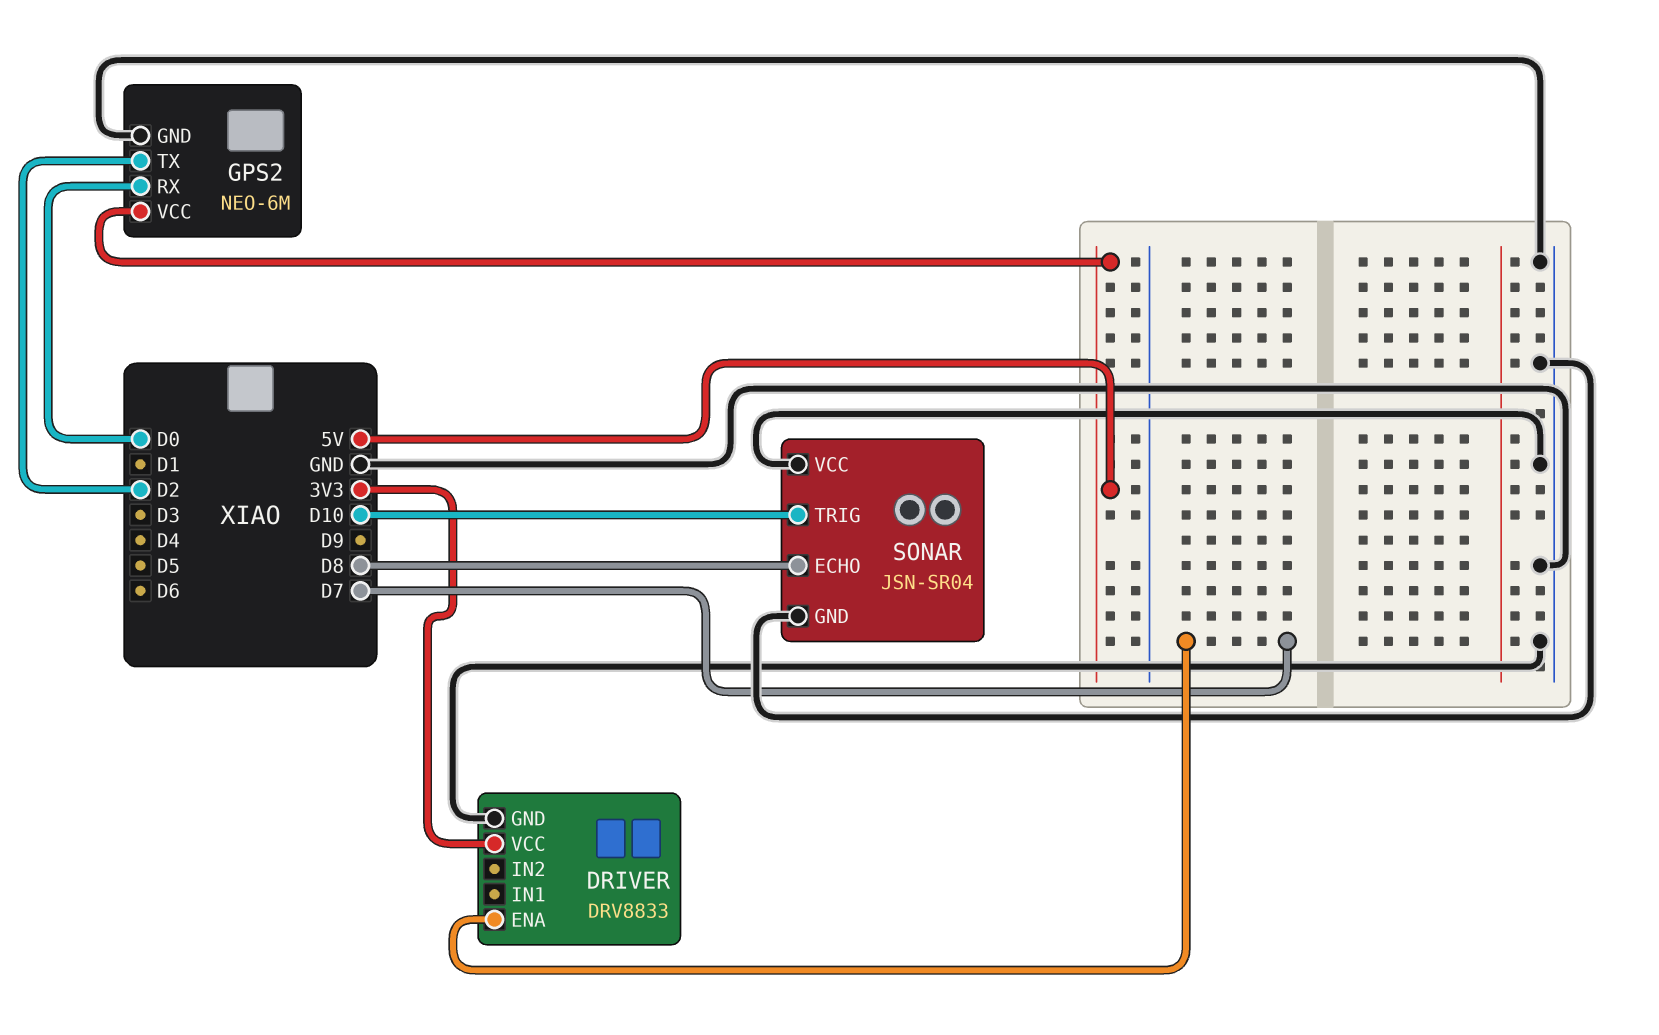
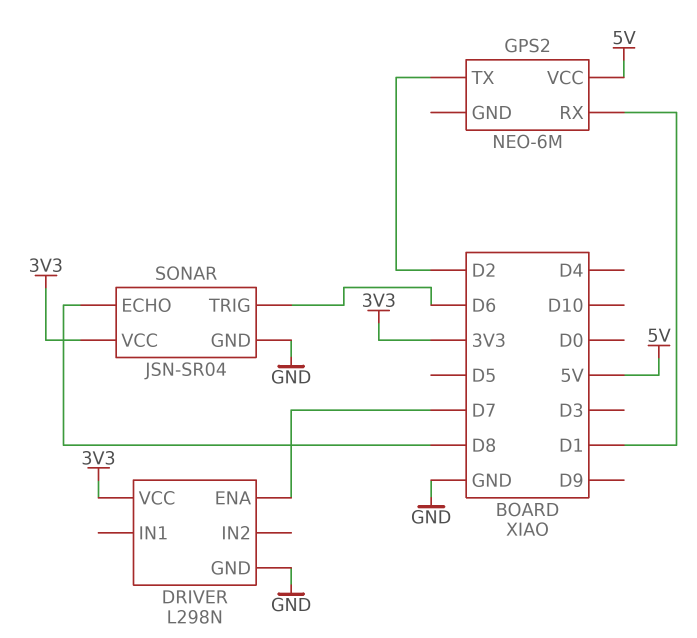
DRIVER: DRV8833 -> L298N
GPS2 pin GND: GND -> none
GPS2 pin RX: D0 -> D1
SONAR pin TRIG: D10 -> D6
SONAR pin VCC: GND -> 3V3

